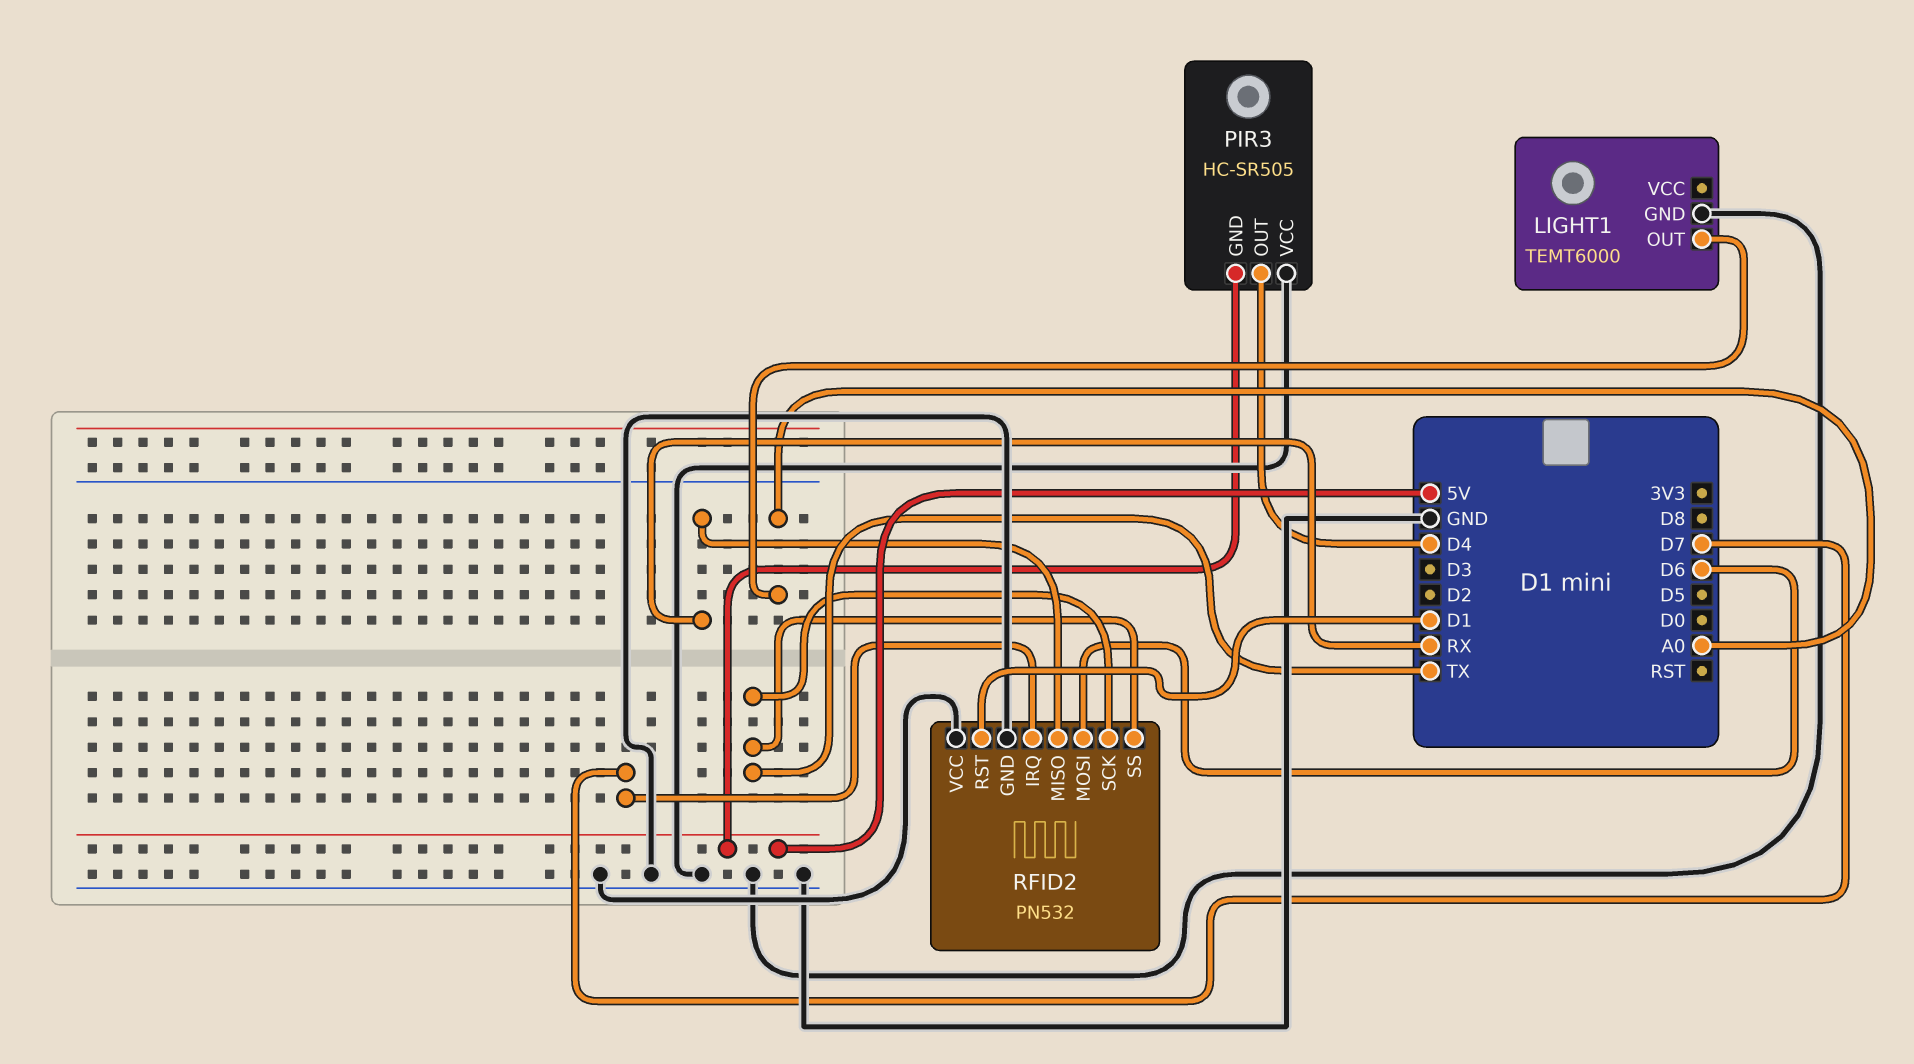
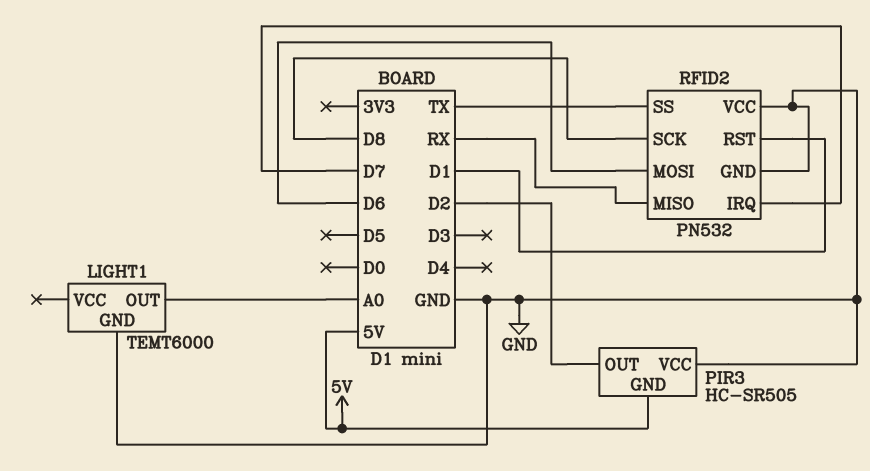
PIR3 pin OUT: D4 -> D2
RFID2 pin SCK: TX -> D8

